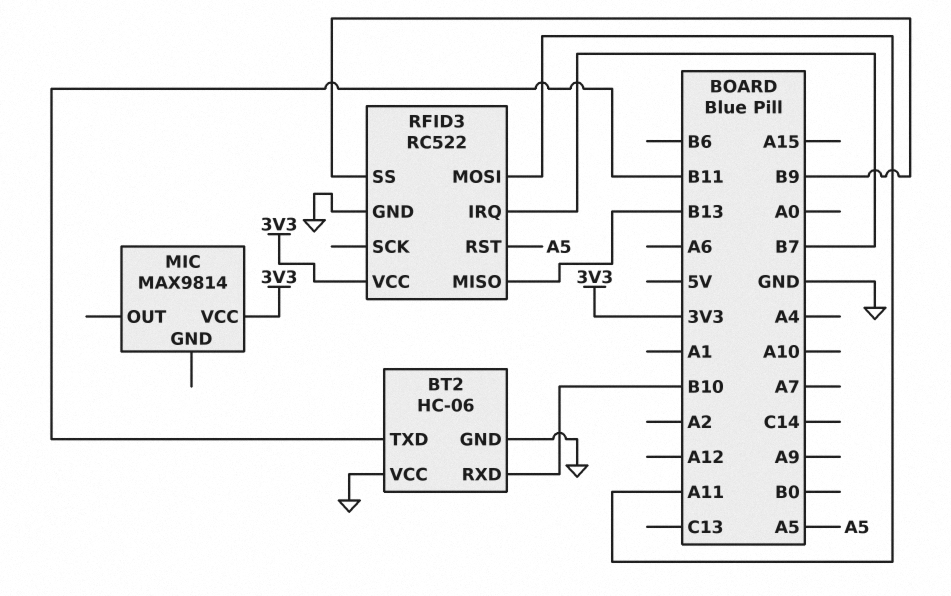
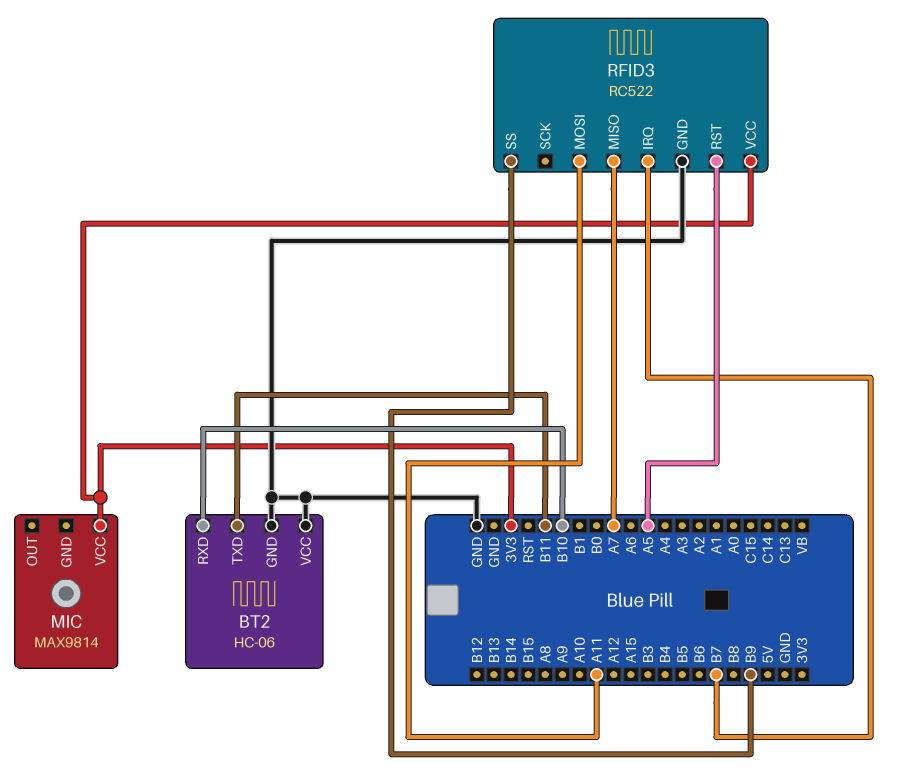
RFID3 pin MISO: B13 -> A7

